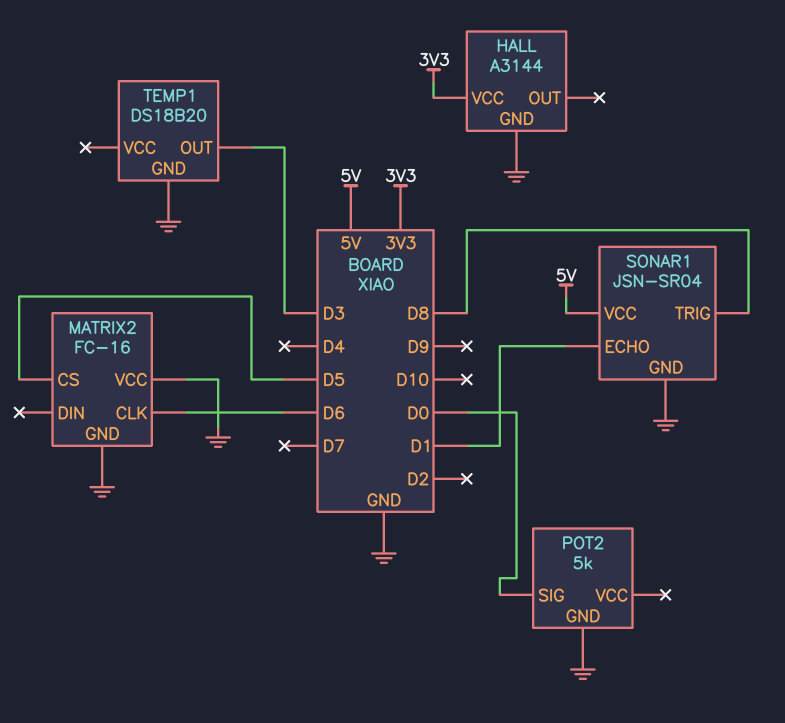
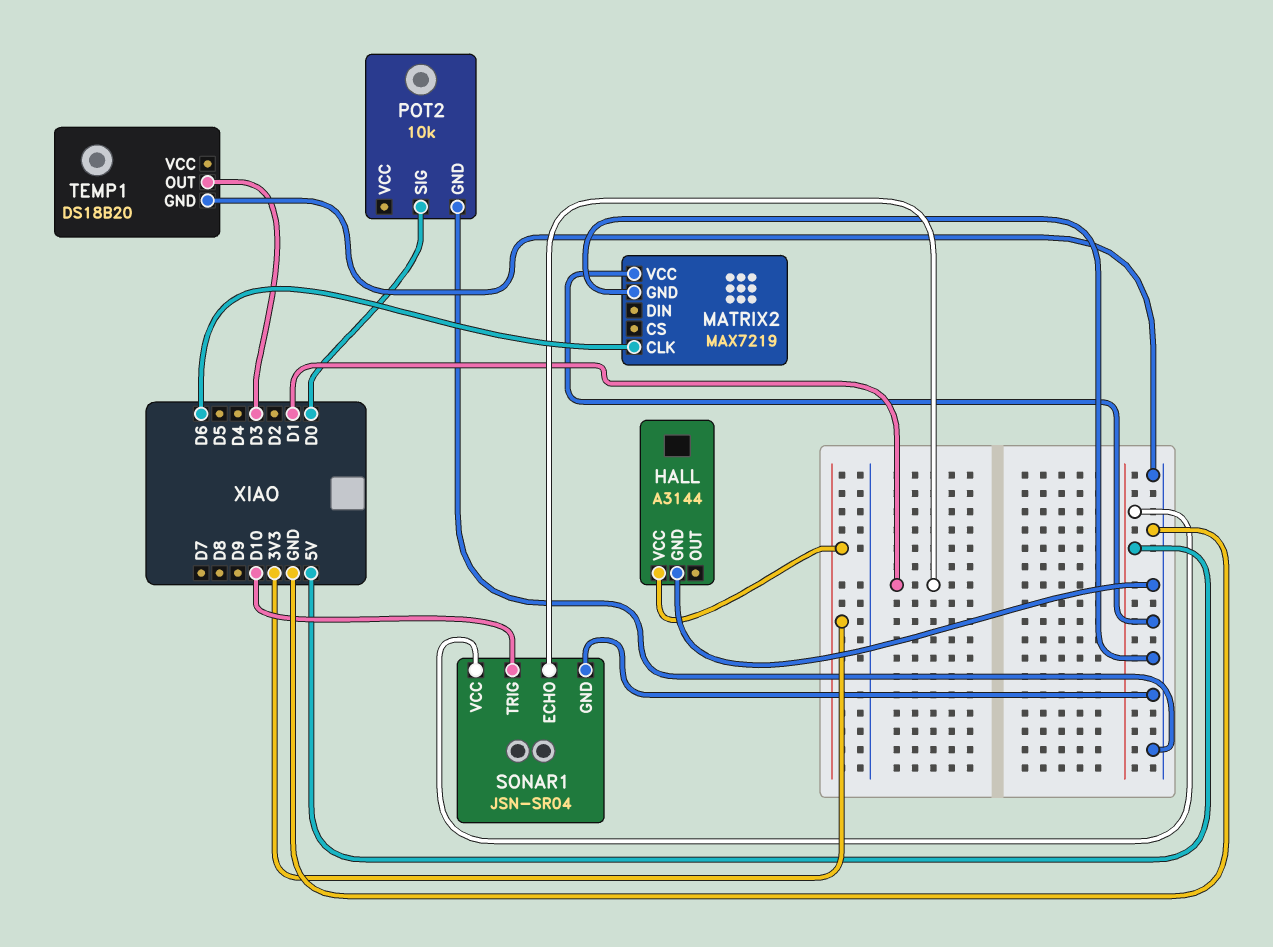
MATRIX2: FC-16 -> MAX7219
MATRIX2 pin CS: D5 -> none
POT2: 5k -> 10k
SONAR1 pin TRIG: D8 -> D10

